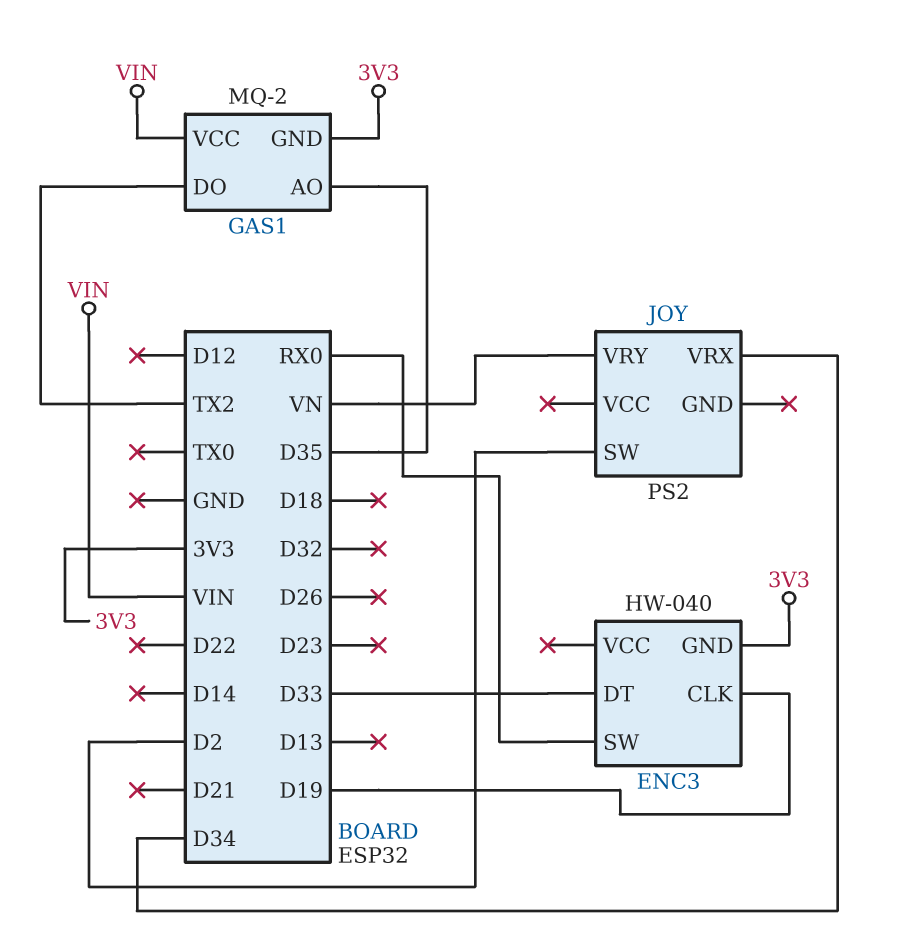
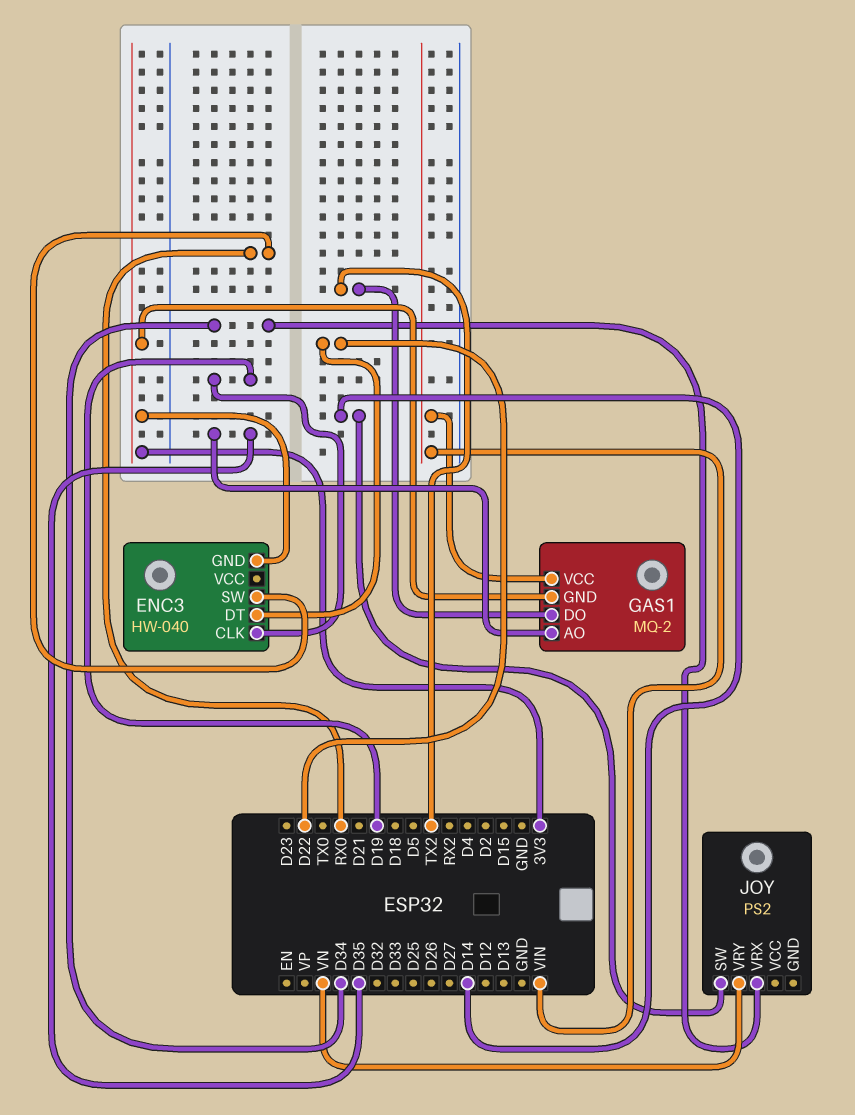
ENC3 pin DT: D33 -> D22
JOY pin SW: D2 -> D14

